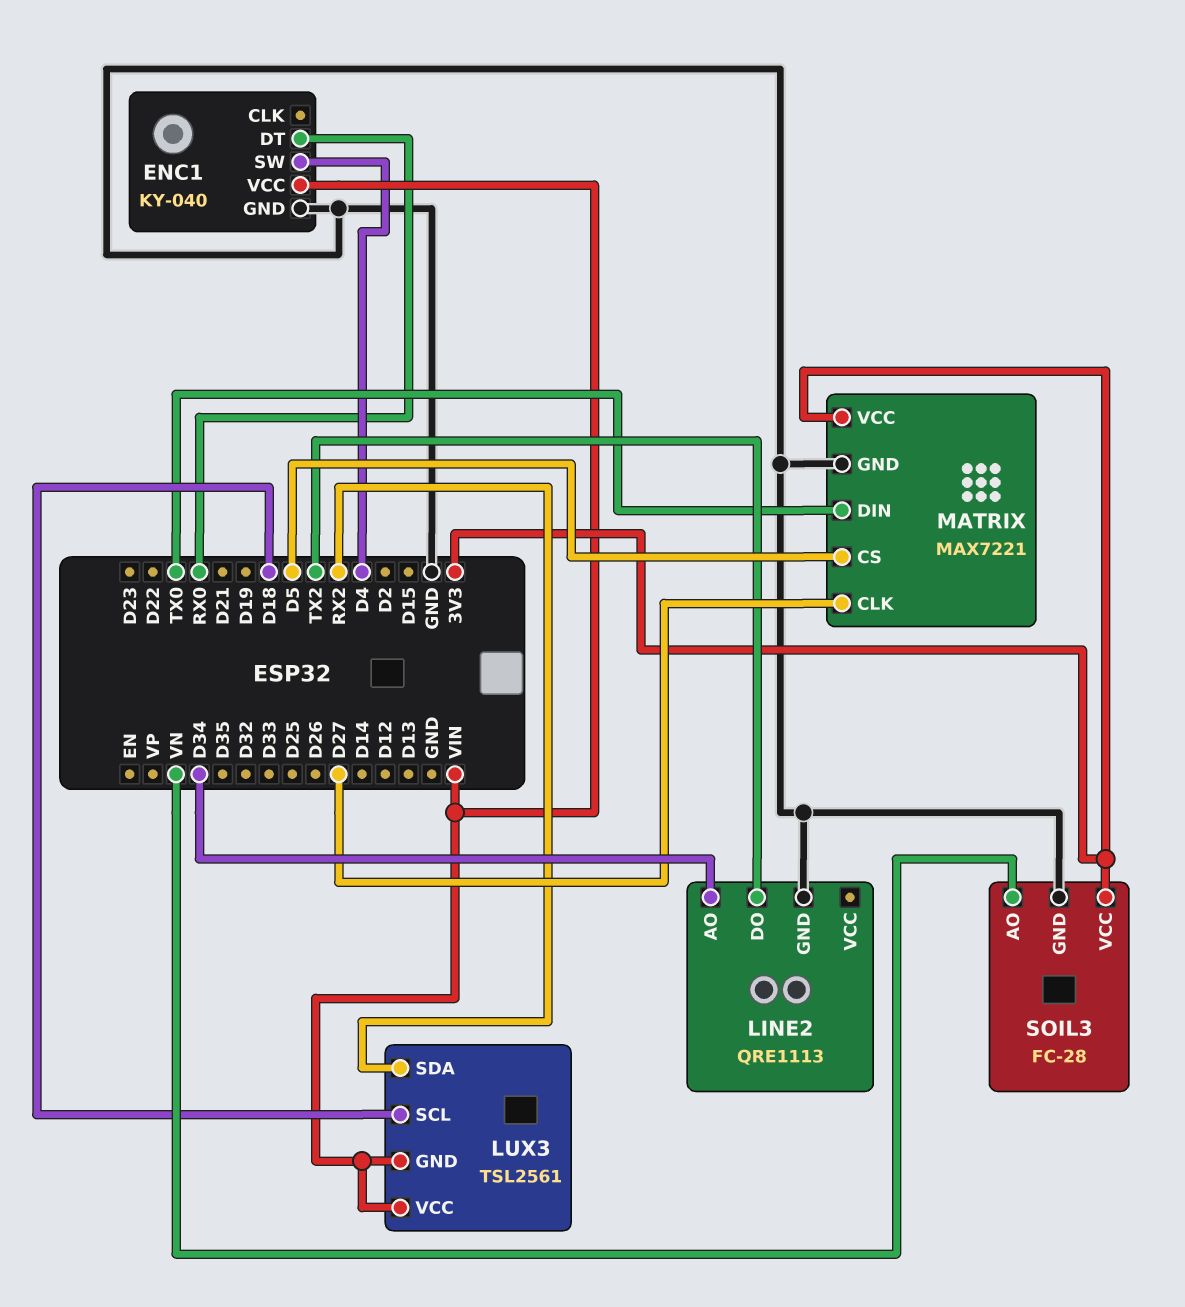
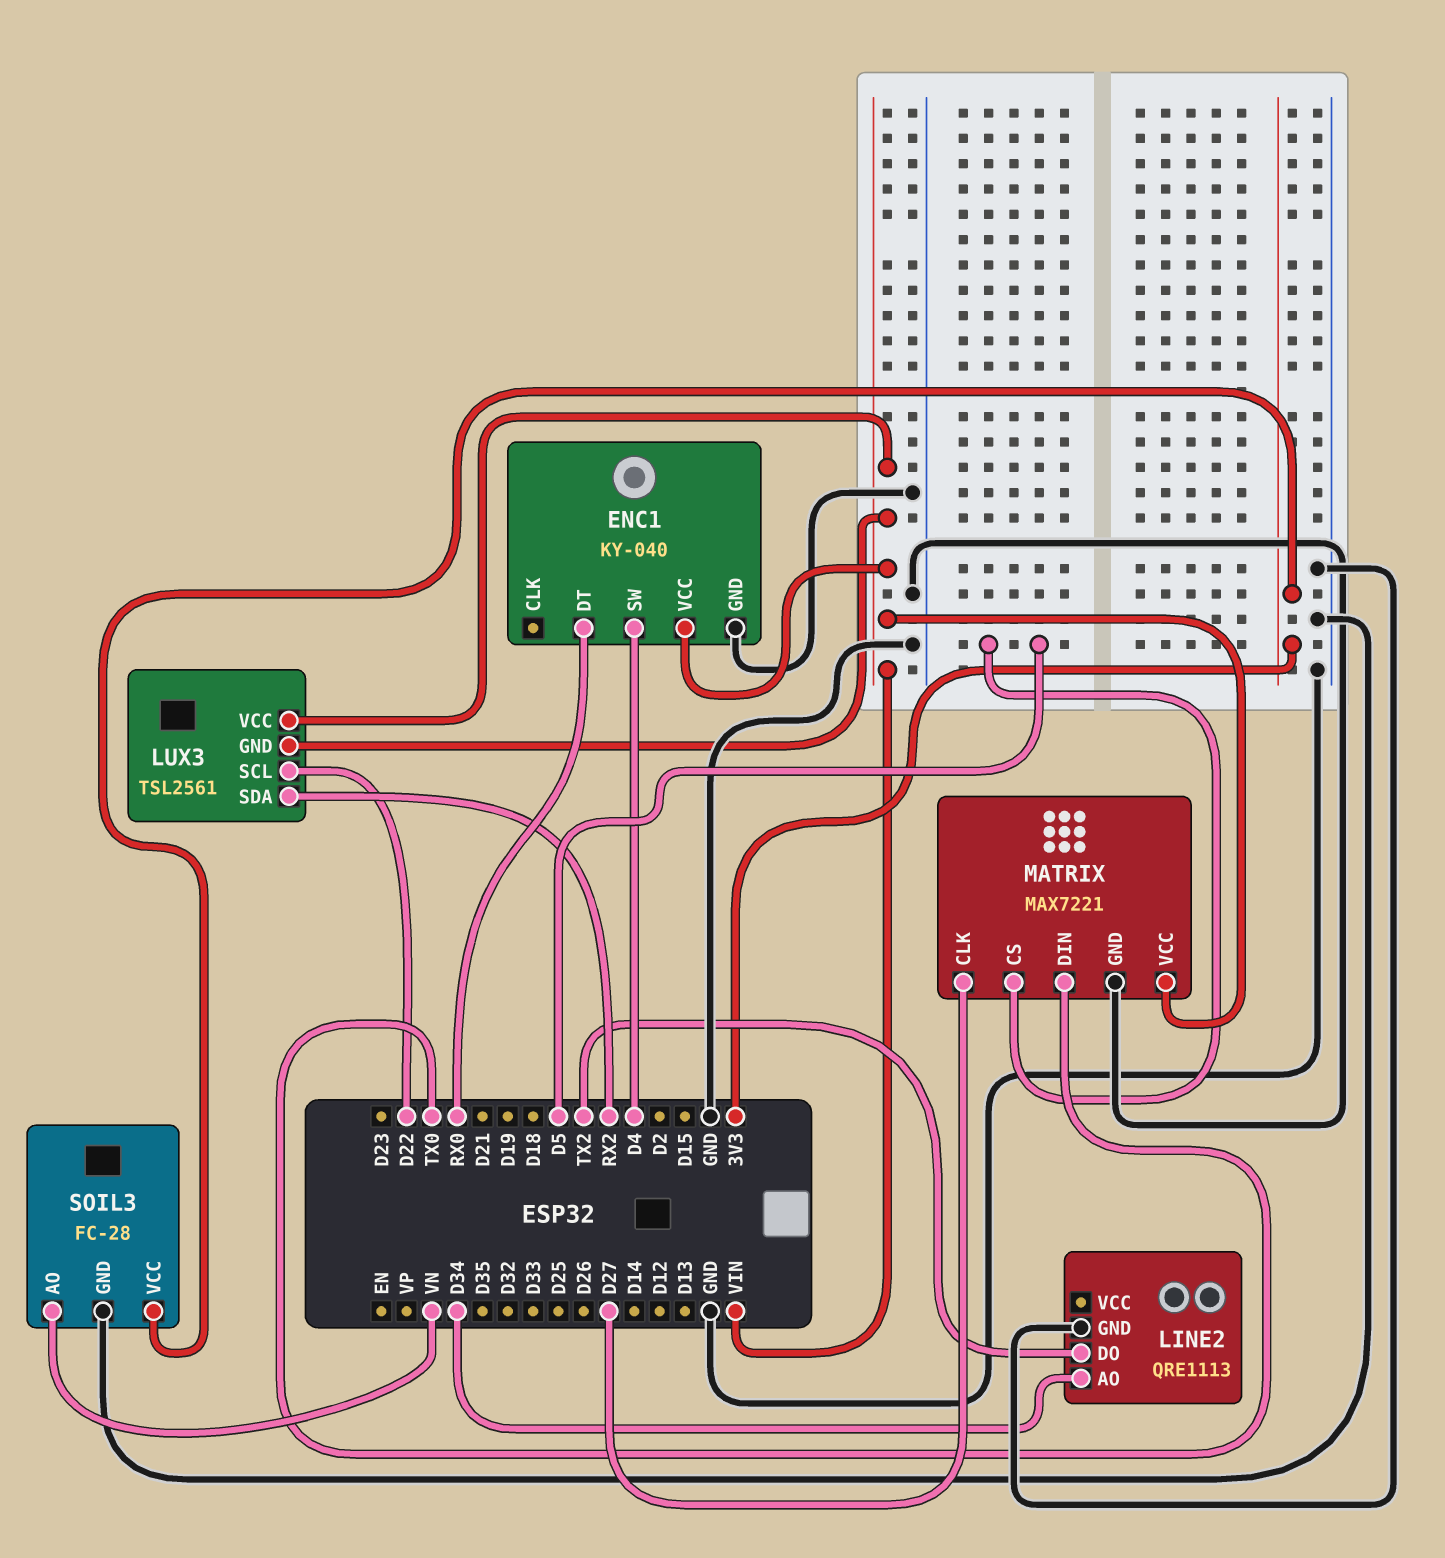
LUX3 pin SCL: D18 -> D22
MATRIX pin VCC: 3V3 -> VIN

